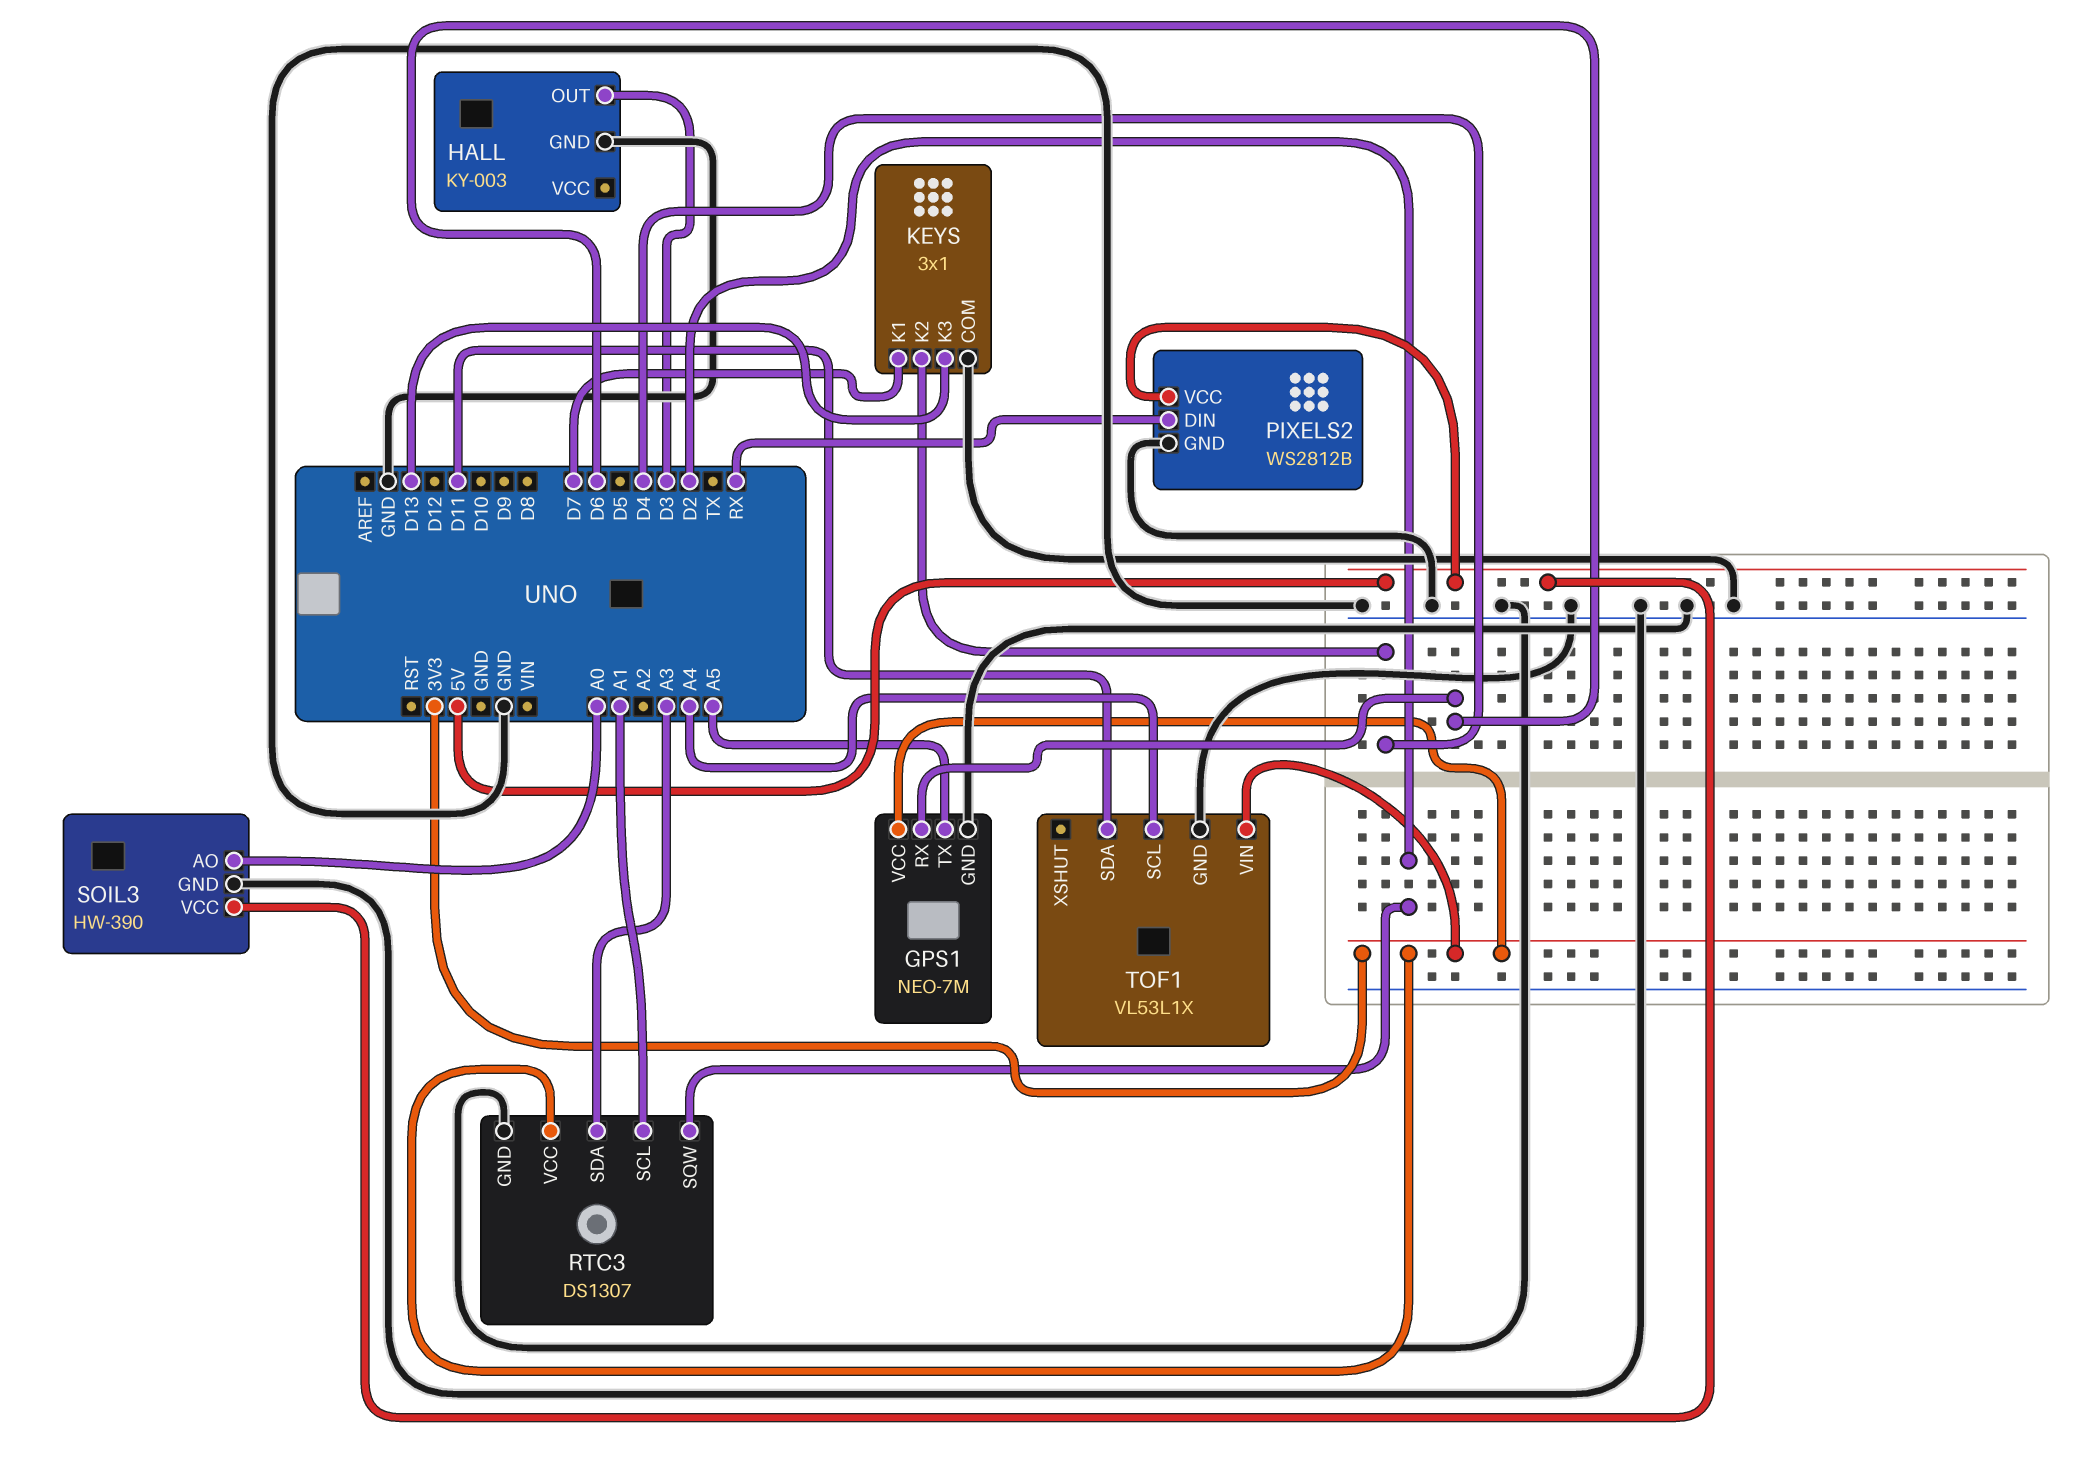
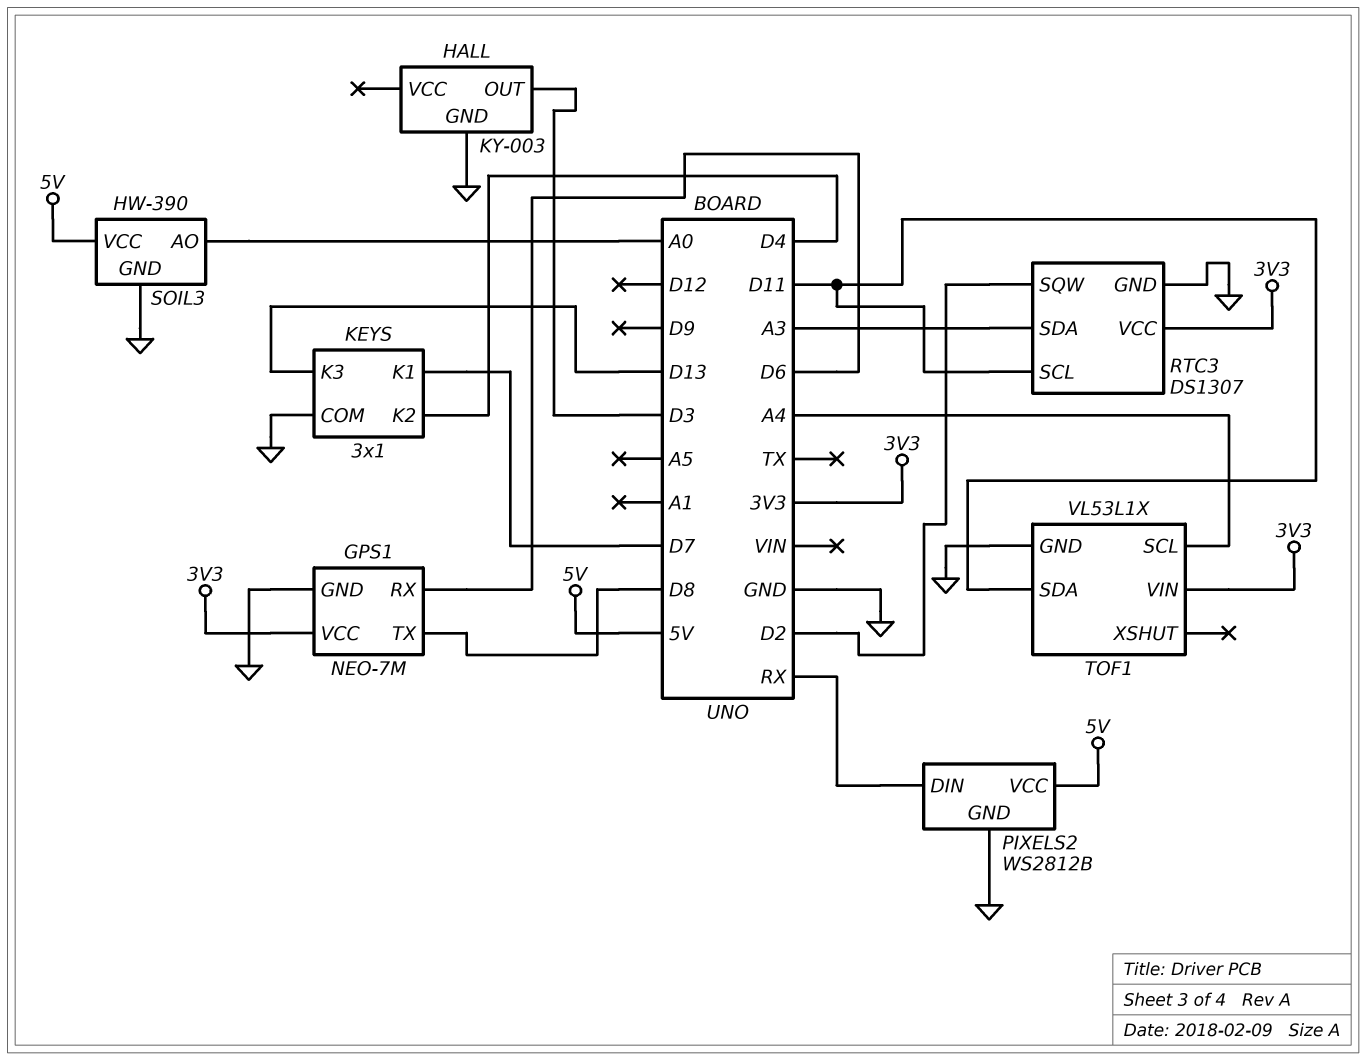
GPS1 pin TX: A5 -> D8
RTC3 pin SCL: A1 -> D11

